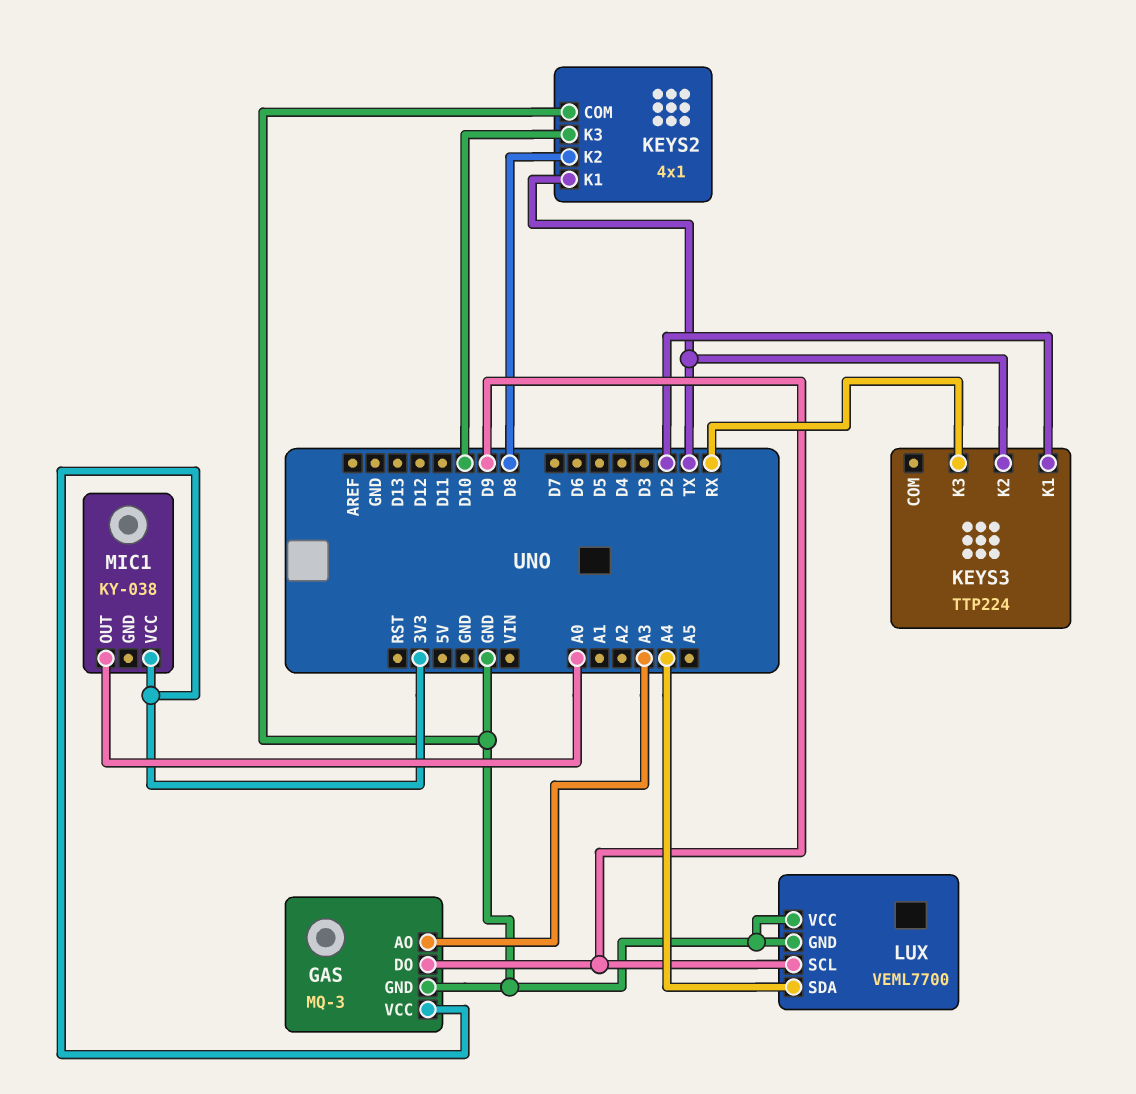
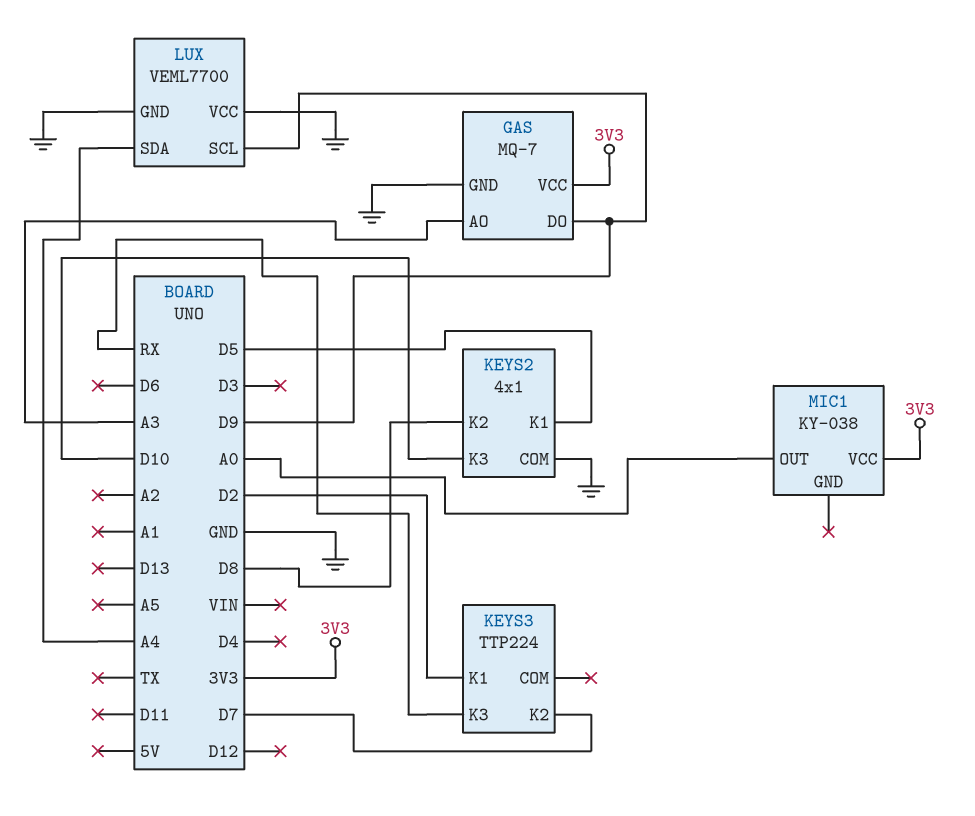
GAS: MQ-3 -> MQ-7
KEYS2 pin K1: TX -> D5
KEYS3 pin K2: TX -> D7

